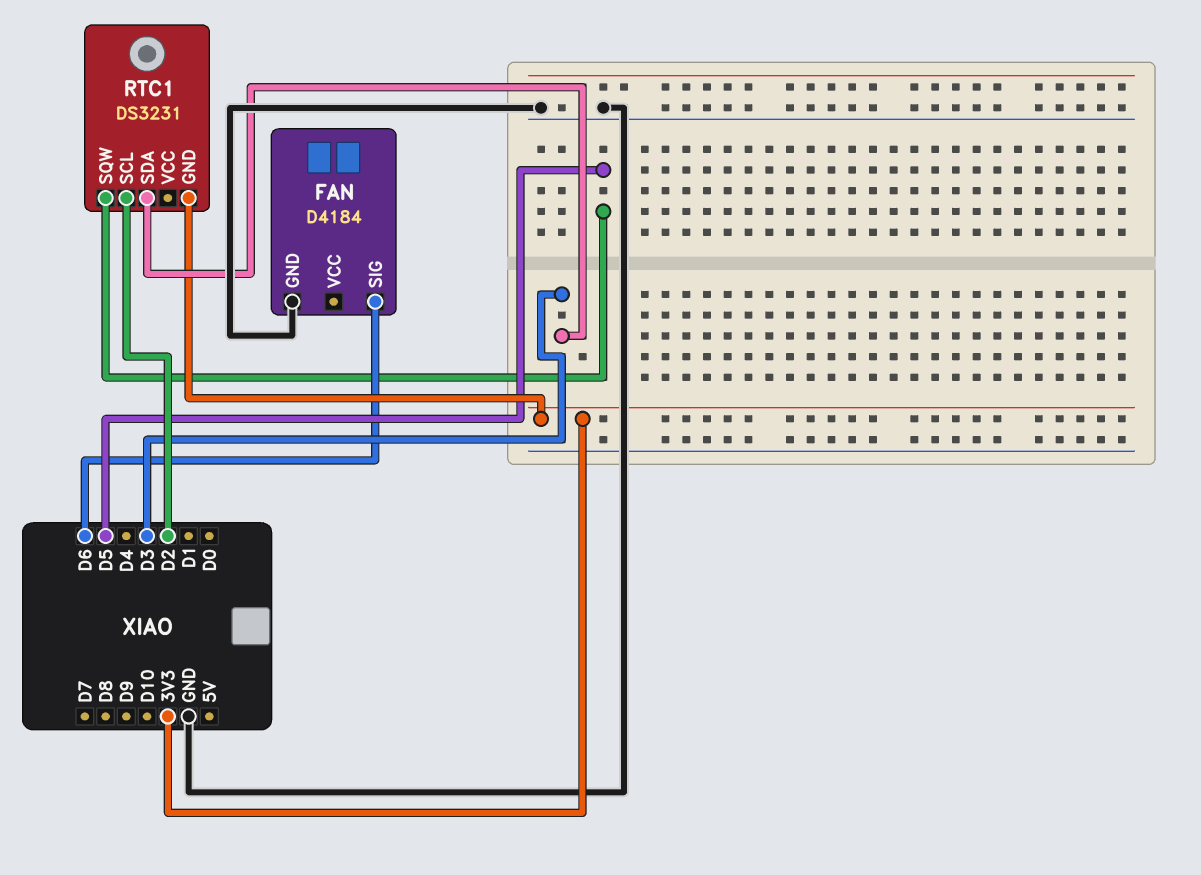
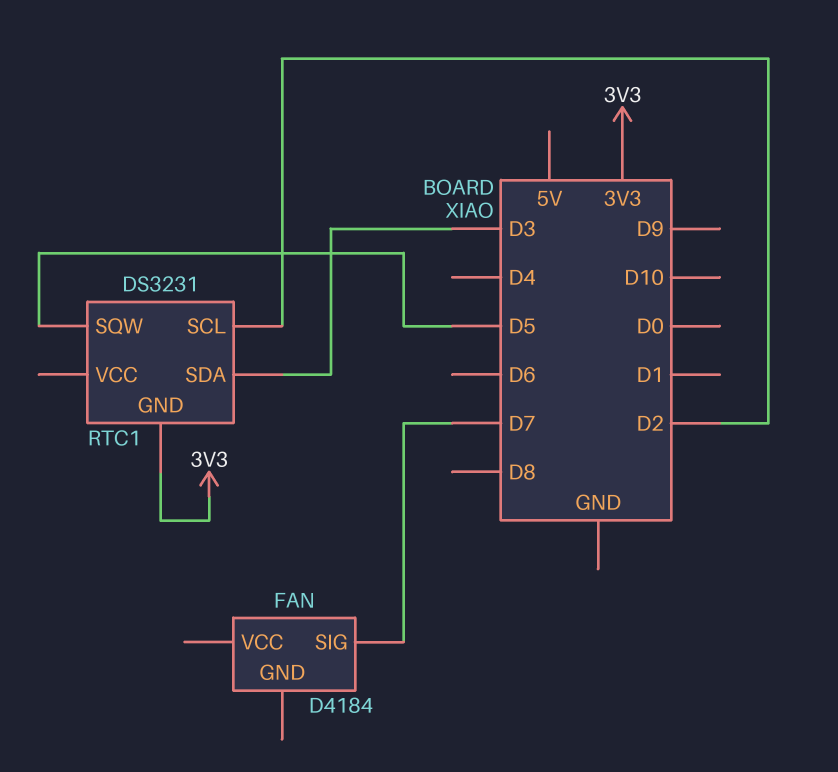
FAN pin GND: GND -> none
FAN pin SIG: D6 -> D7

